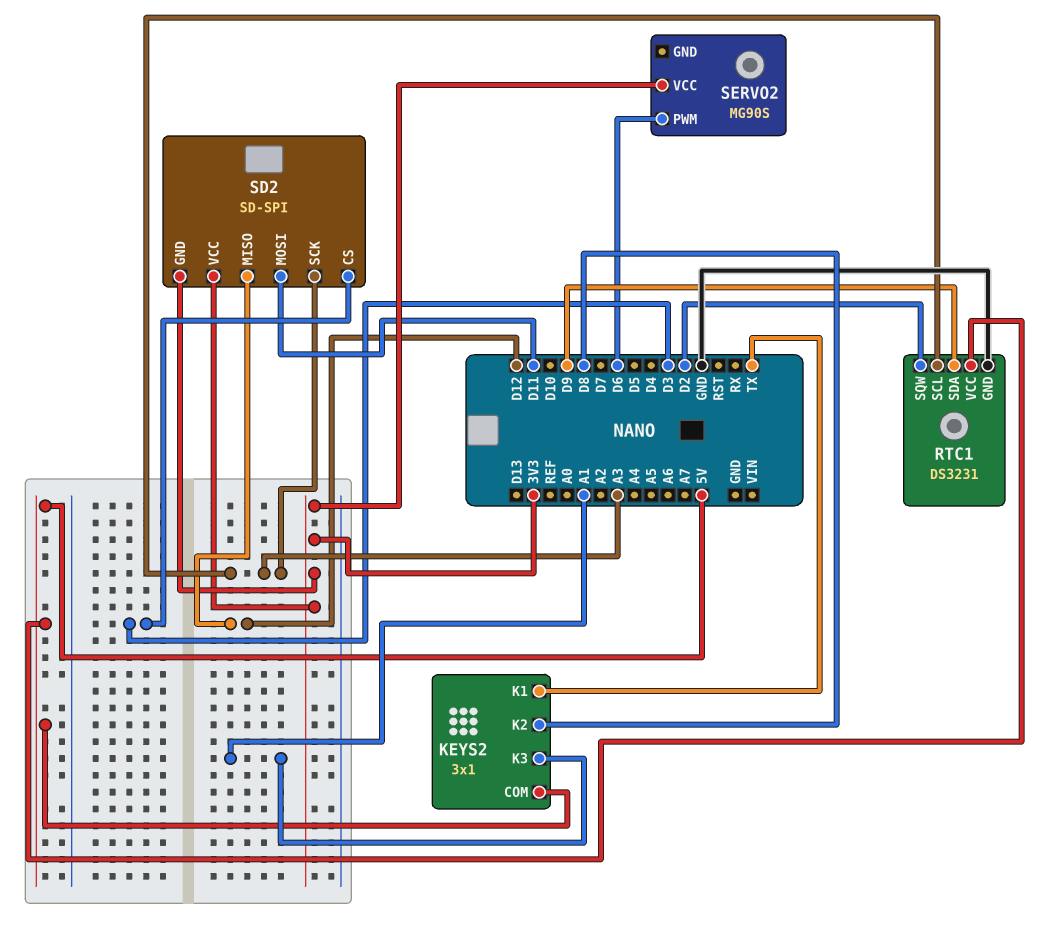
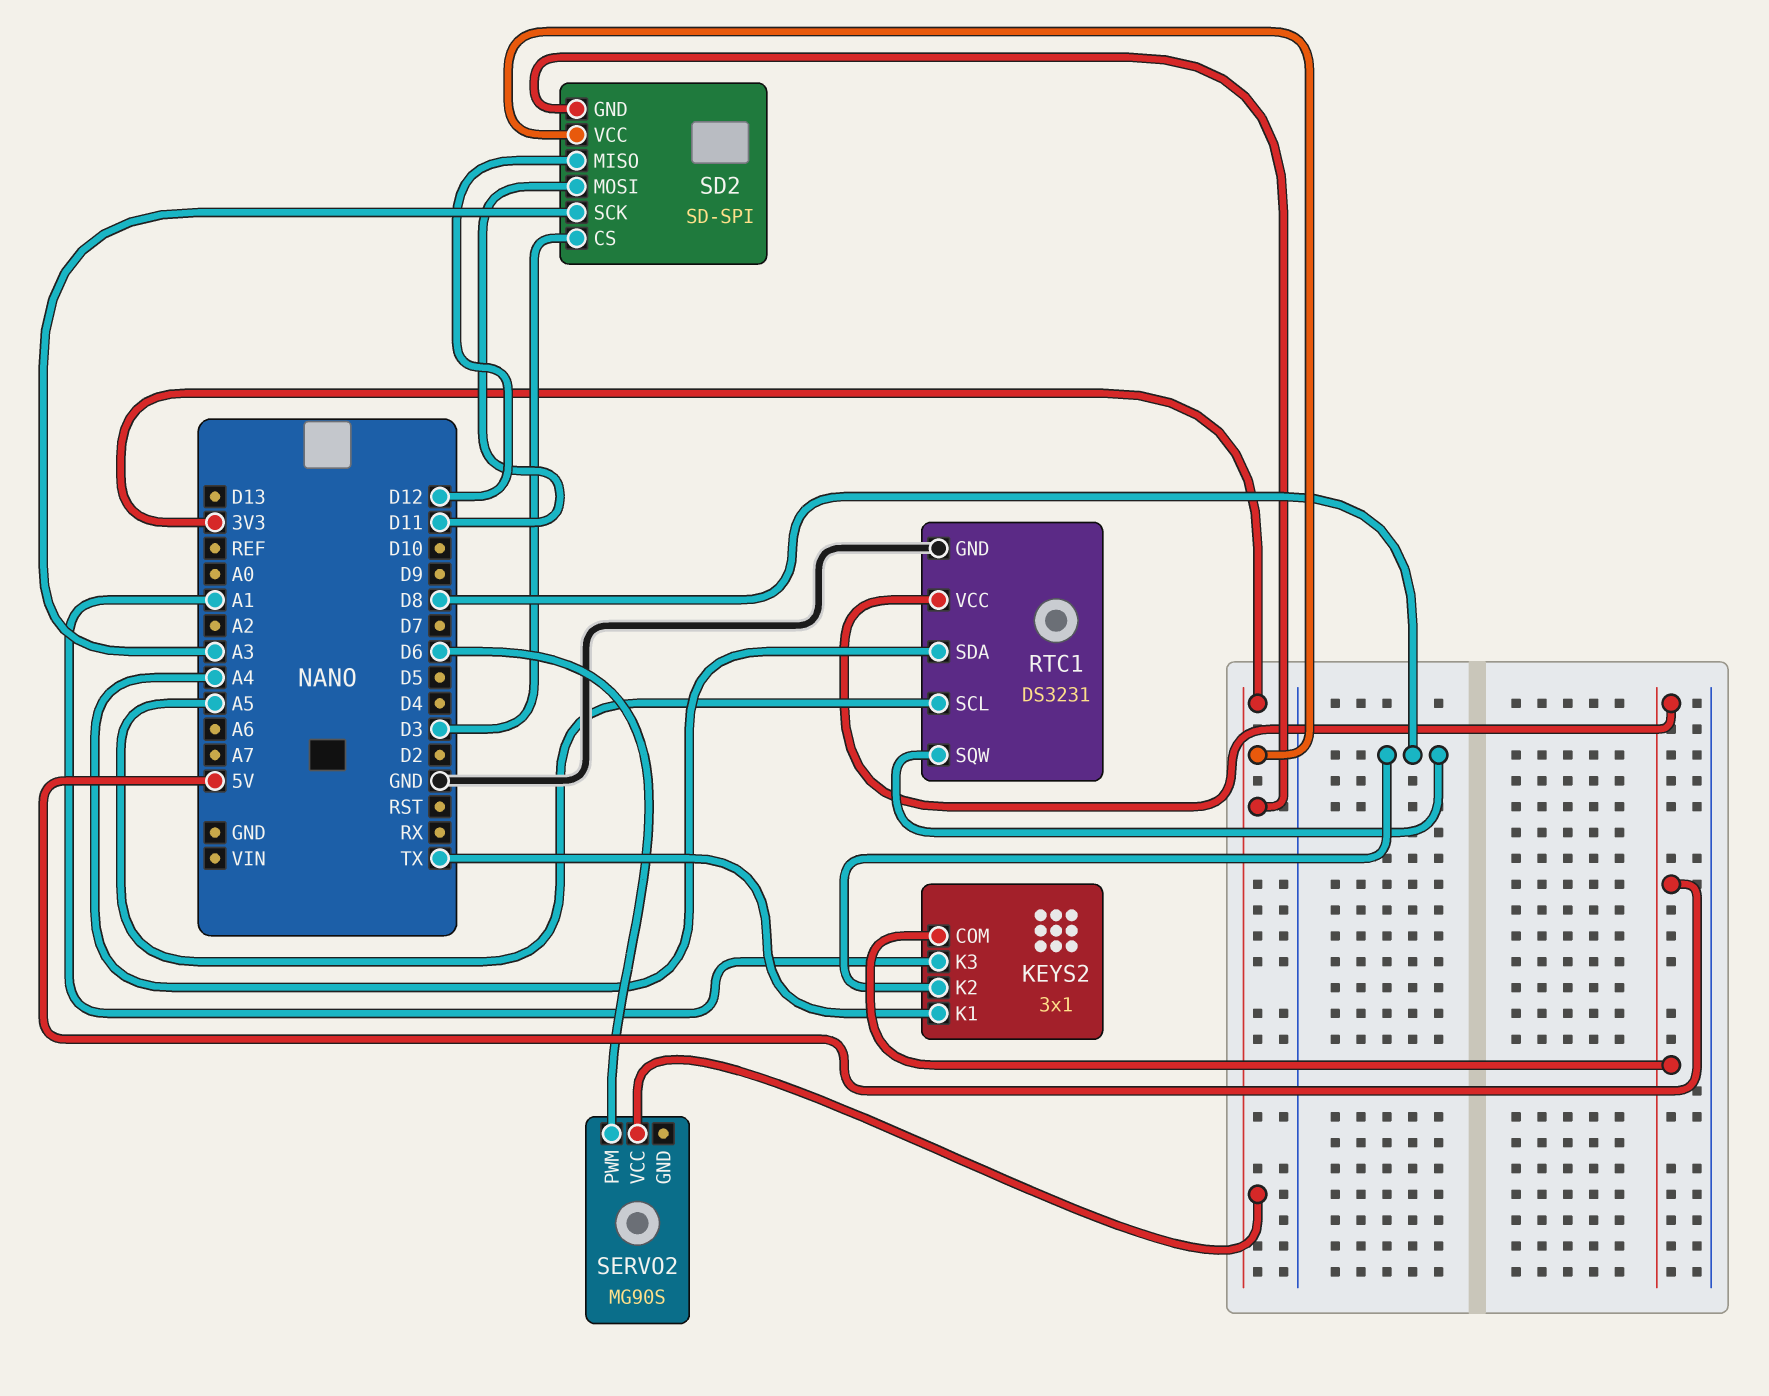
RTC1 pin SCL: A3 -> A5
RTC1 pin SDA: D9 -> A4
RTC1 pin SQW: D2 -> D8

